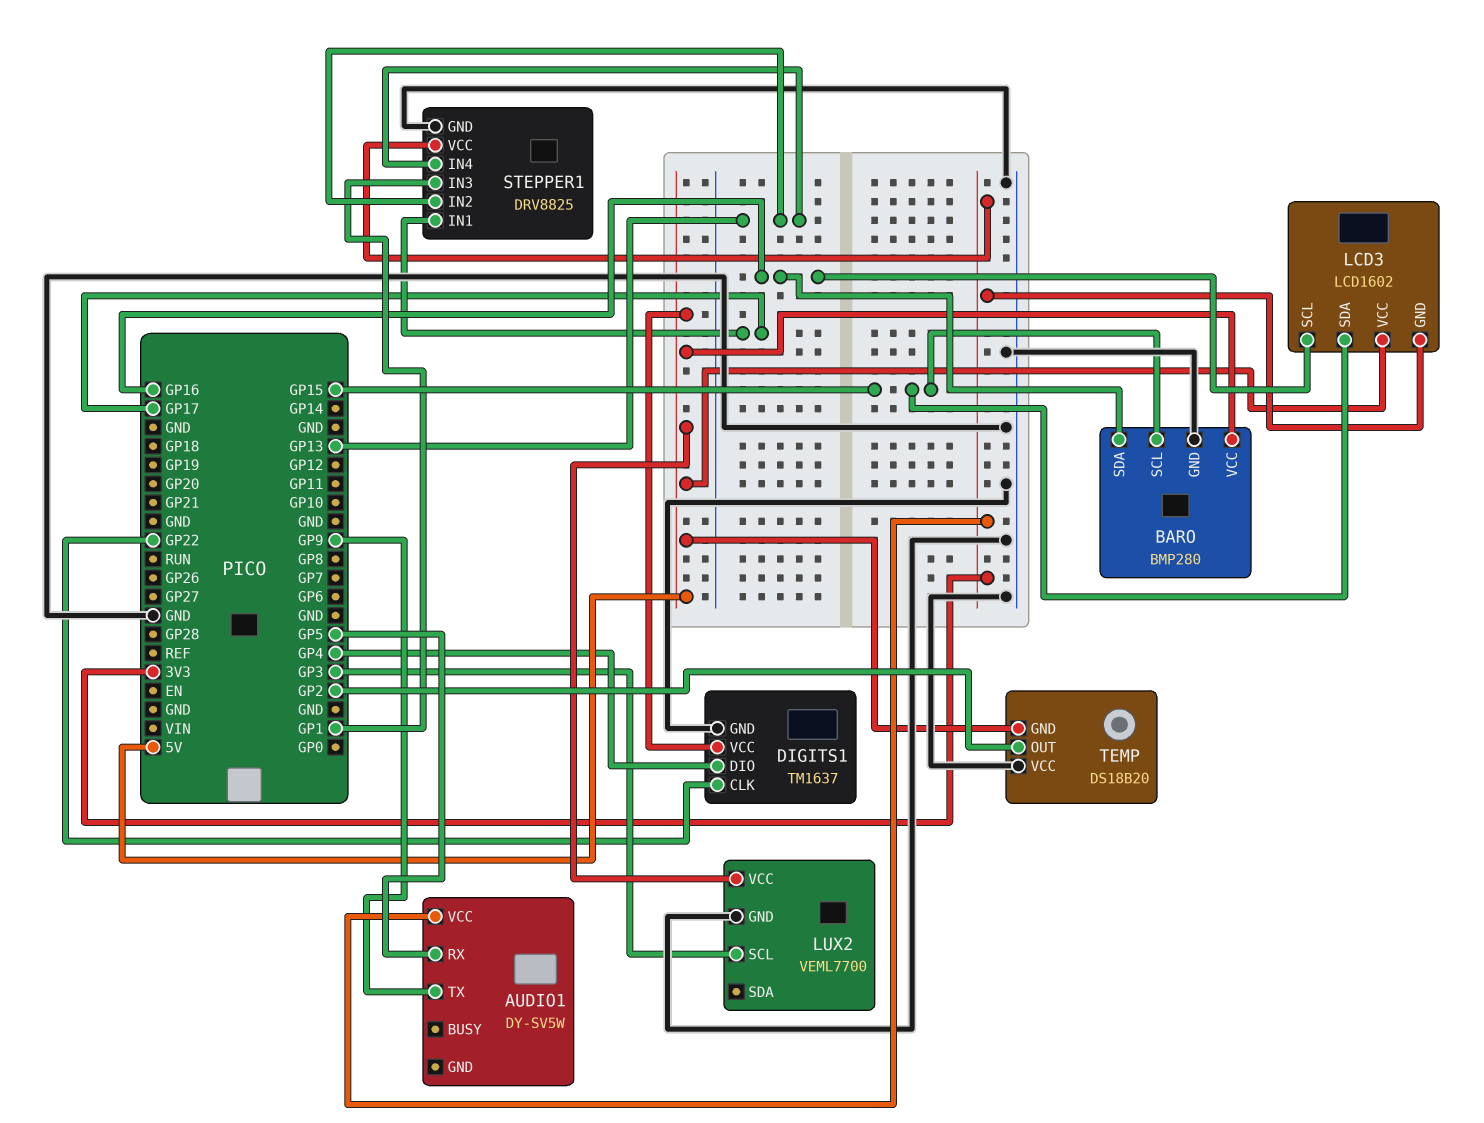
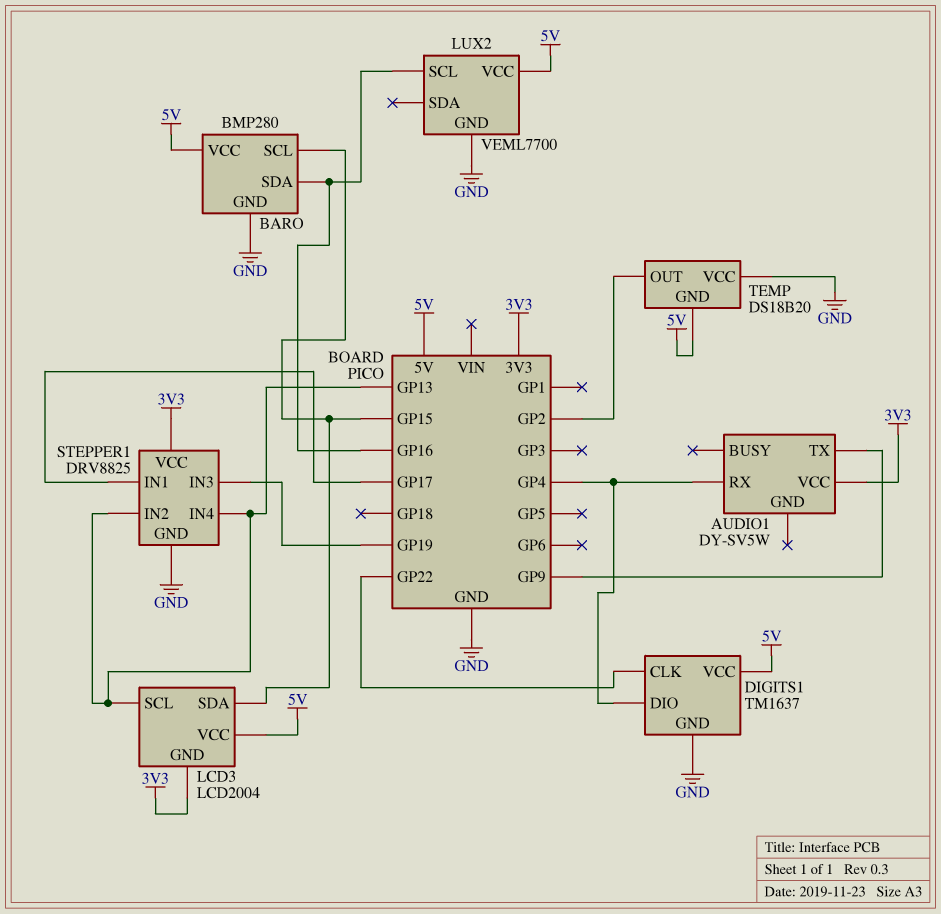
AUDIO1 pin RX: GP5 -> GP4
LCD3: LCD1602 -> LCD2004
LCD3 pin SCL: GP16 -> GP13
LUX2 pin SCL: GP3 -> GP16
STEPPER1 pin IN3: GP1 -> GP19

